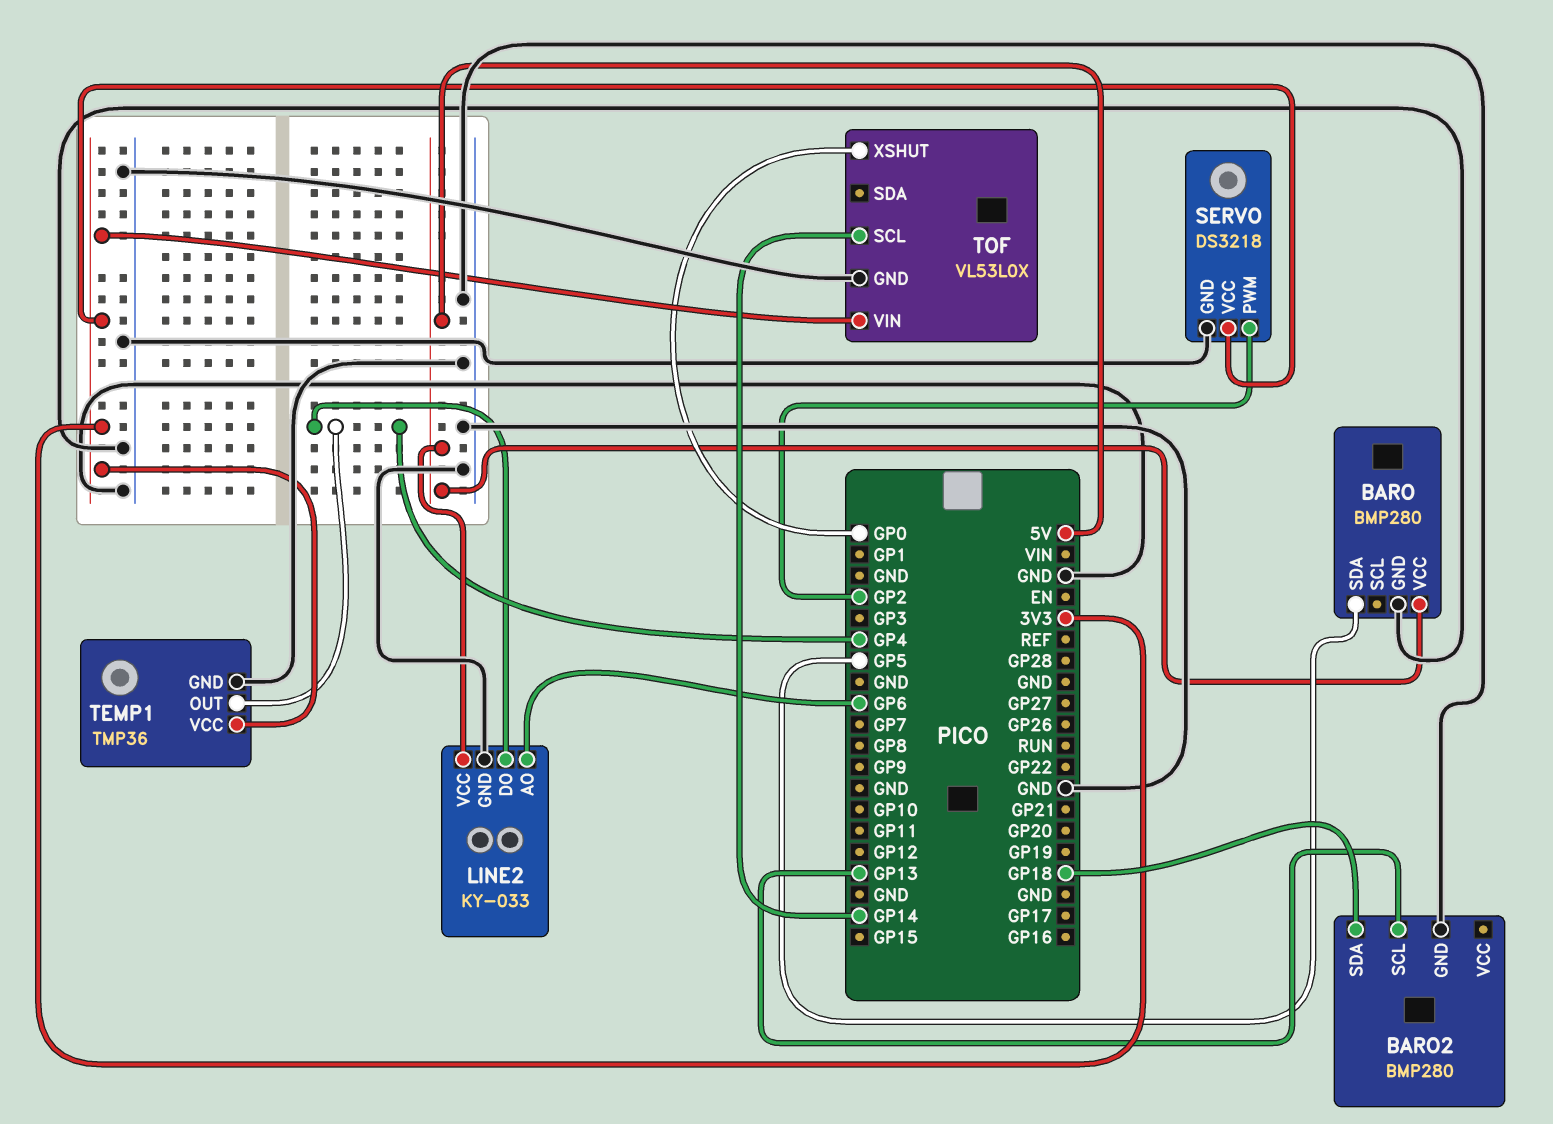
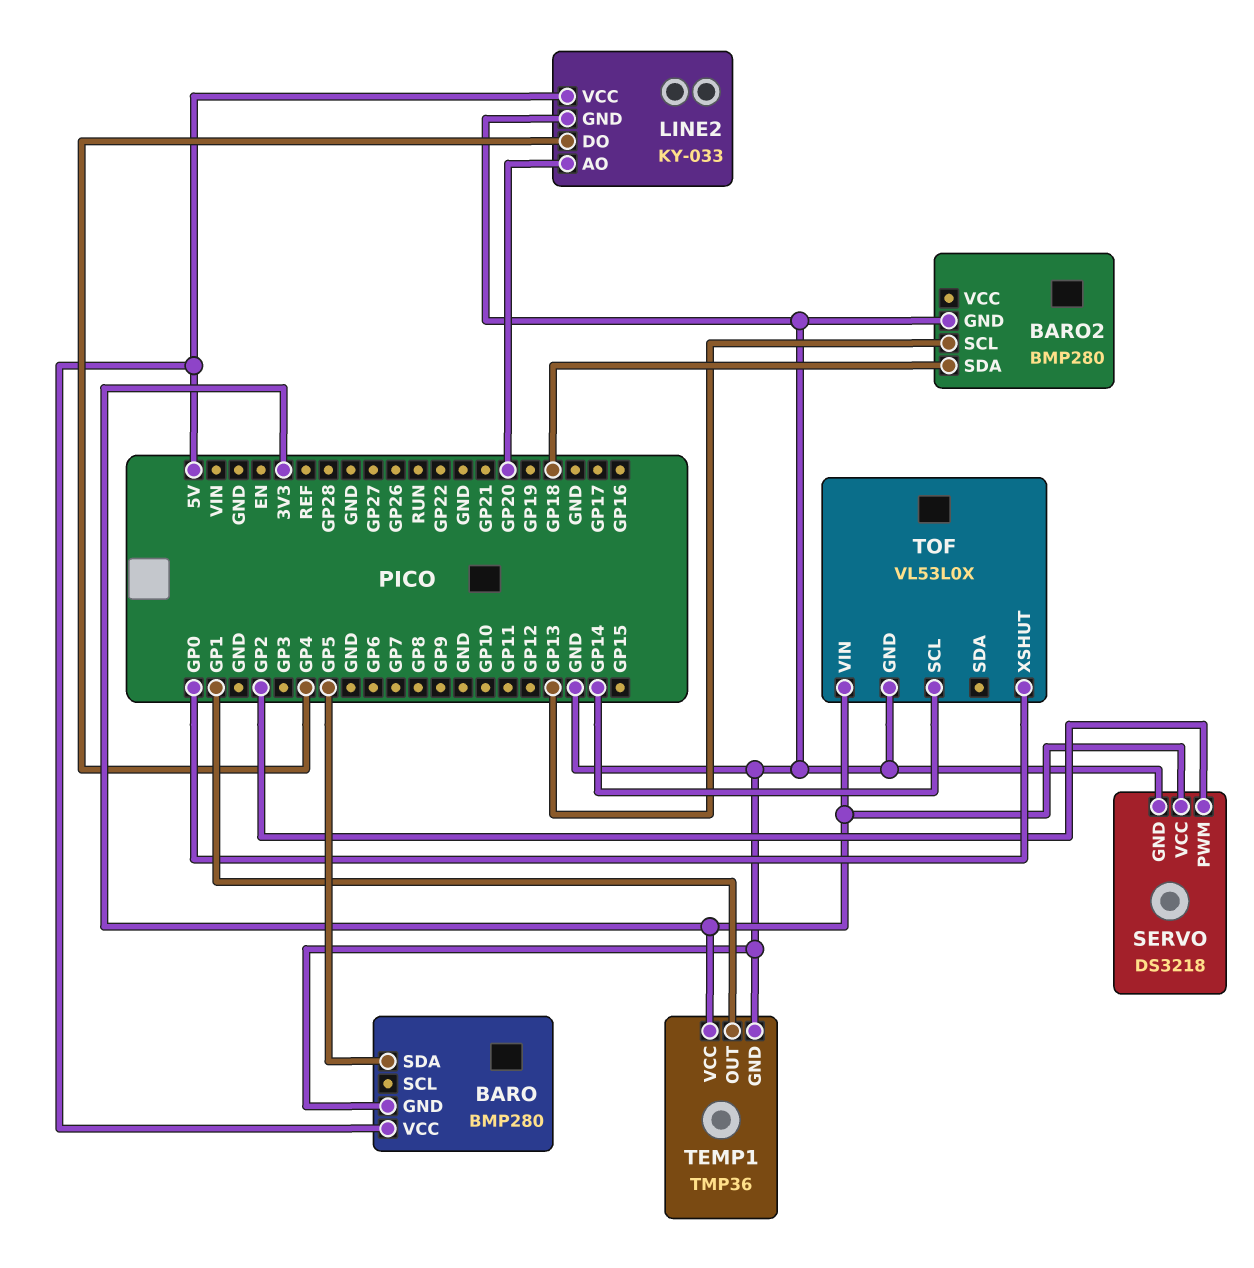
LINE2 pin AO: GP6 -> GP20
TEMP1 pin OUT: GP4 -> GP1

